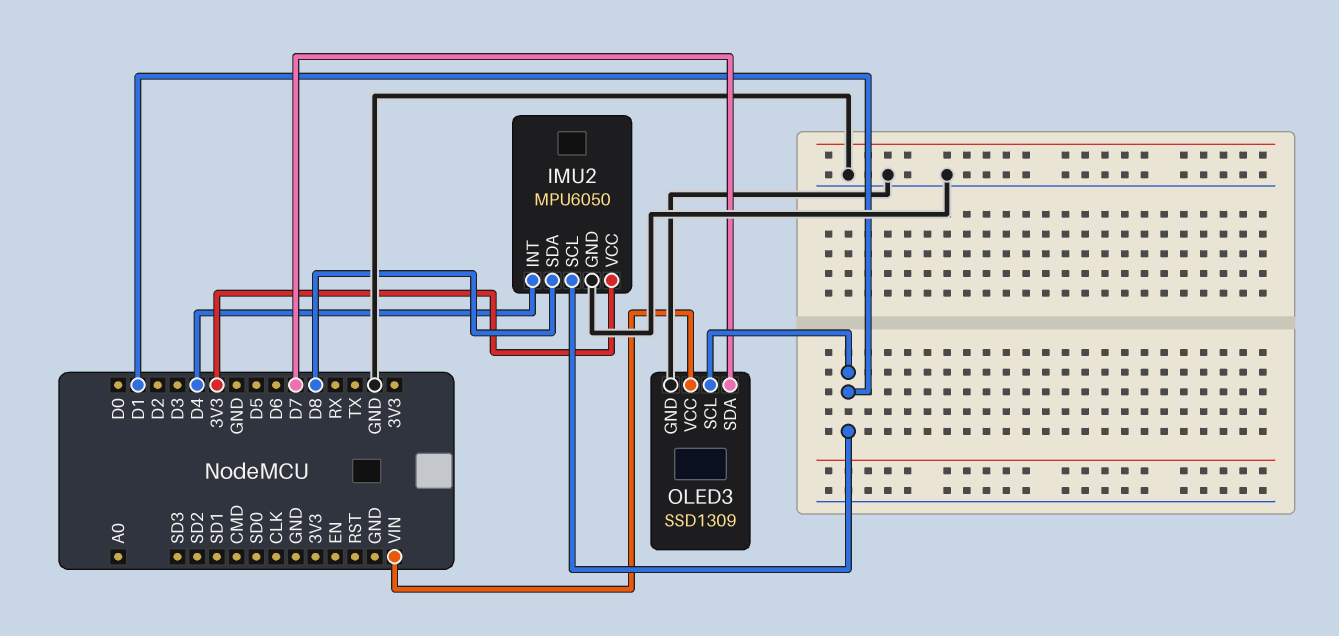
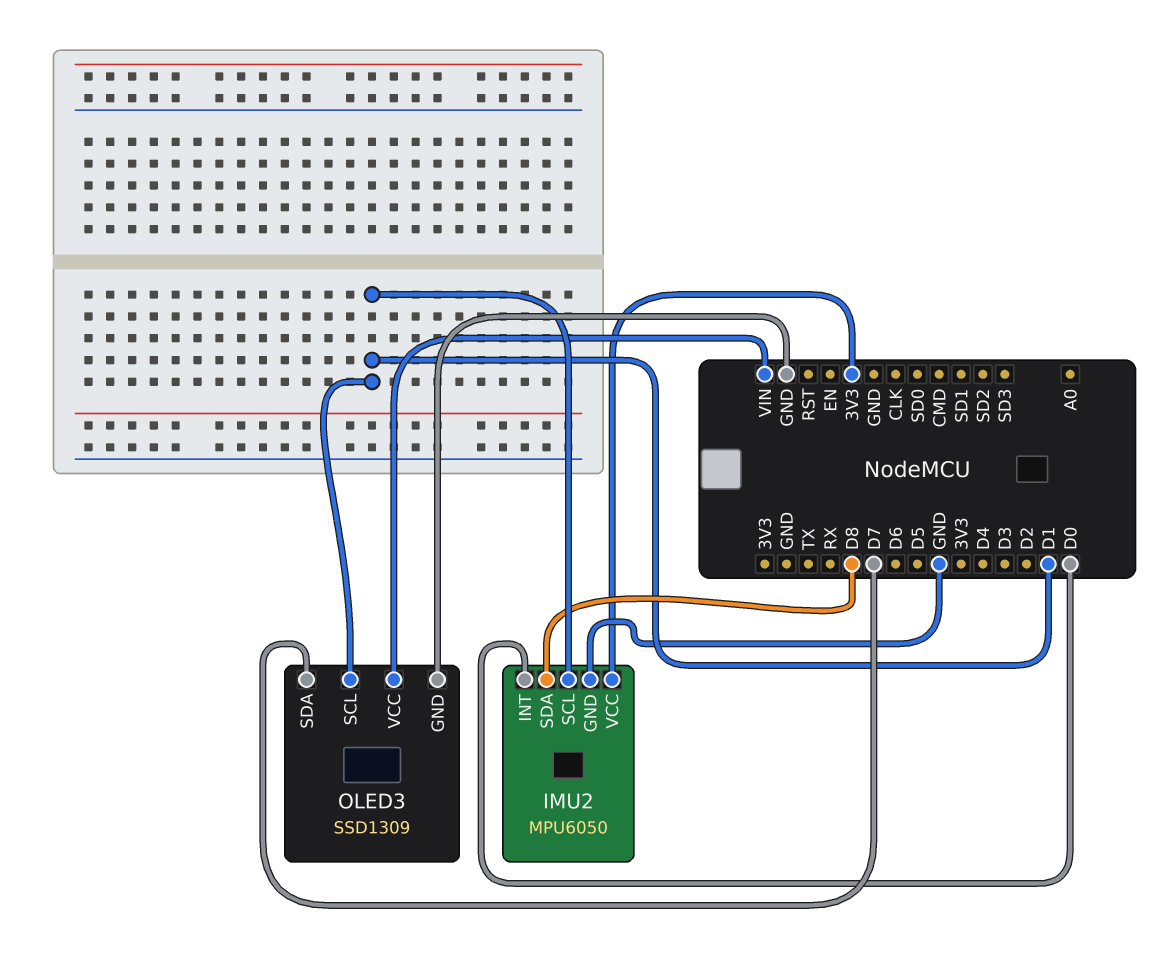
IMU2 pin INT: D4 -> D0

